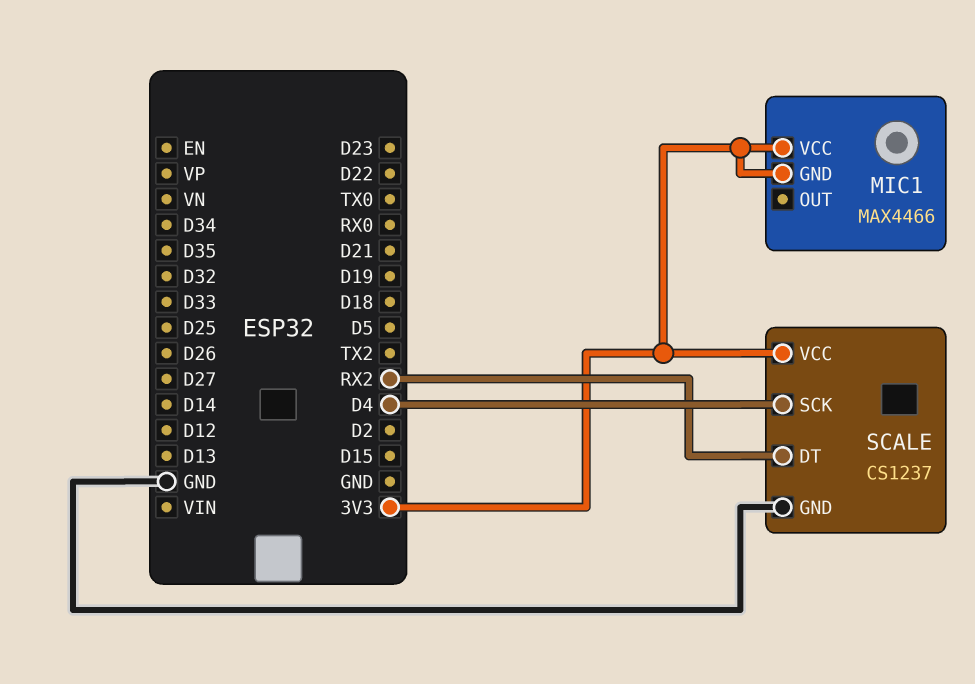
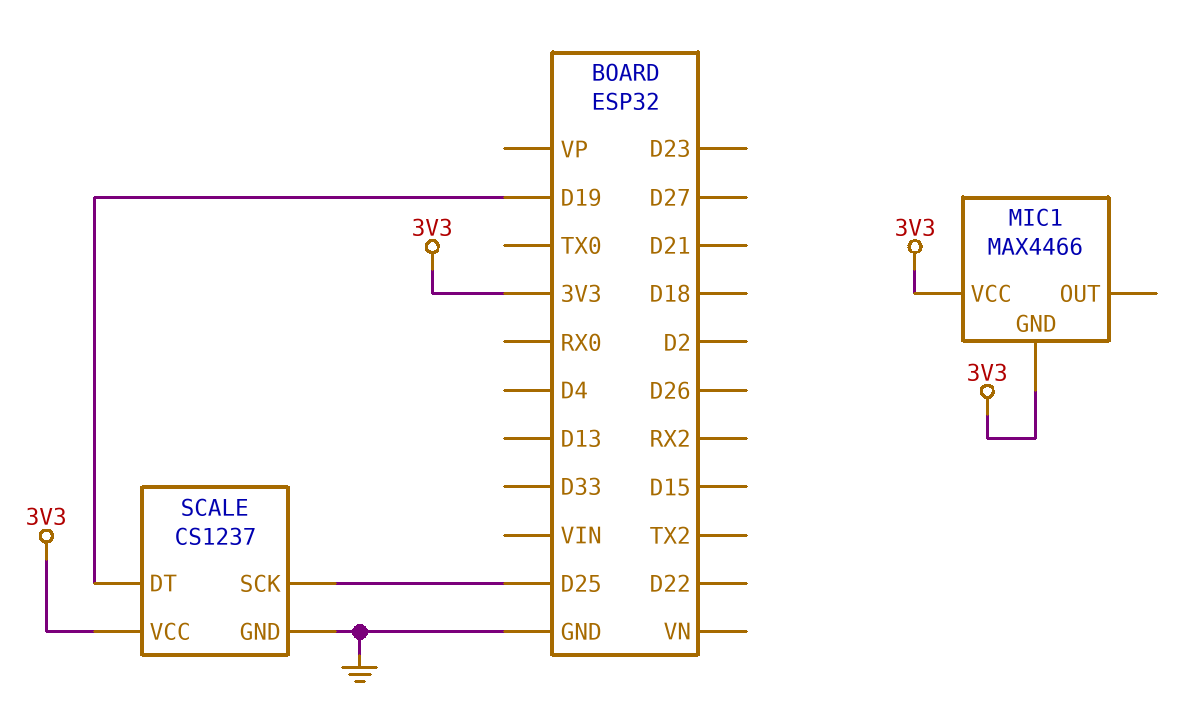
SCALE pin DT: RX2 -> D19
SCALE pin SCK: D4 -> D25

